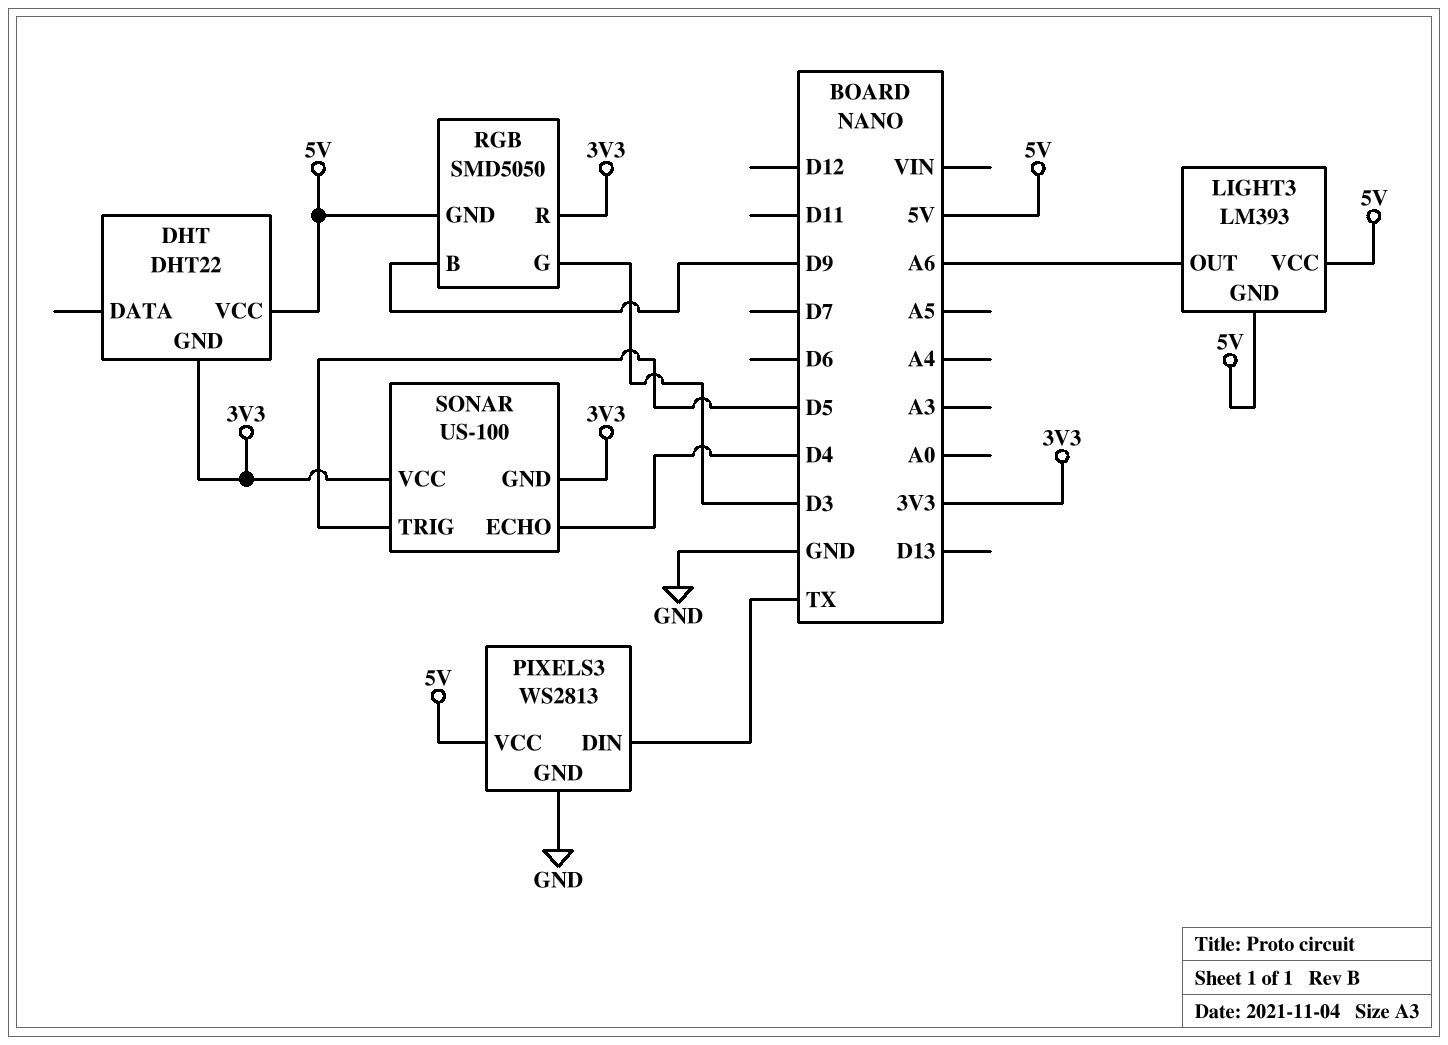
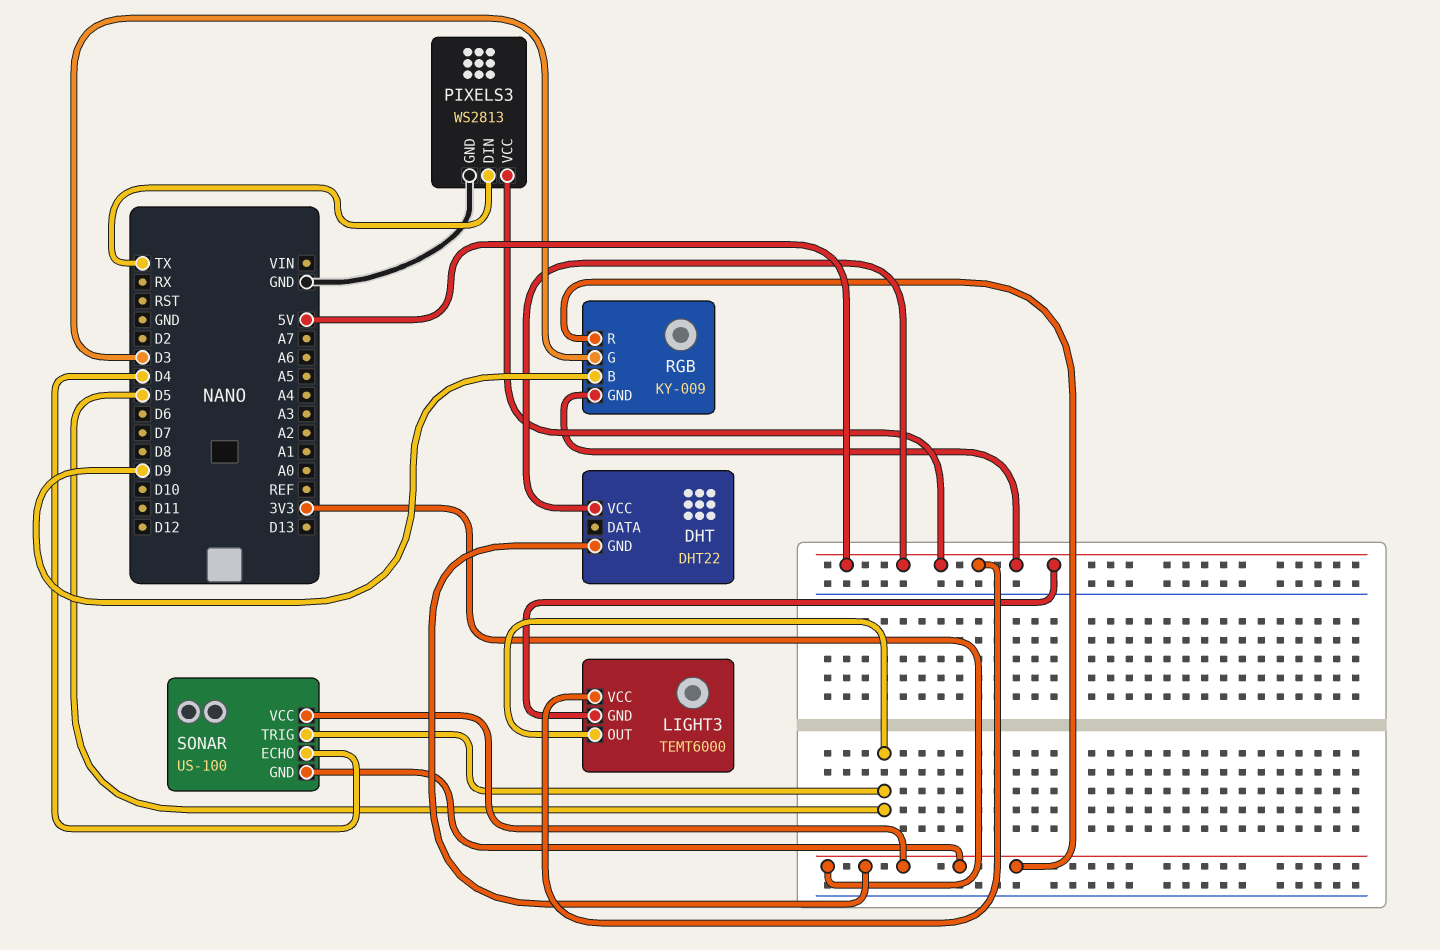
LIGHT3: LM393 -> TEMT6000
LIGHT3 pin OUT: A6 -> D5
RGB: SMD5050 -> KY-009

